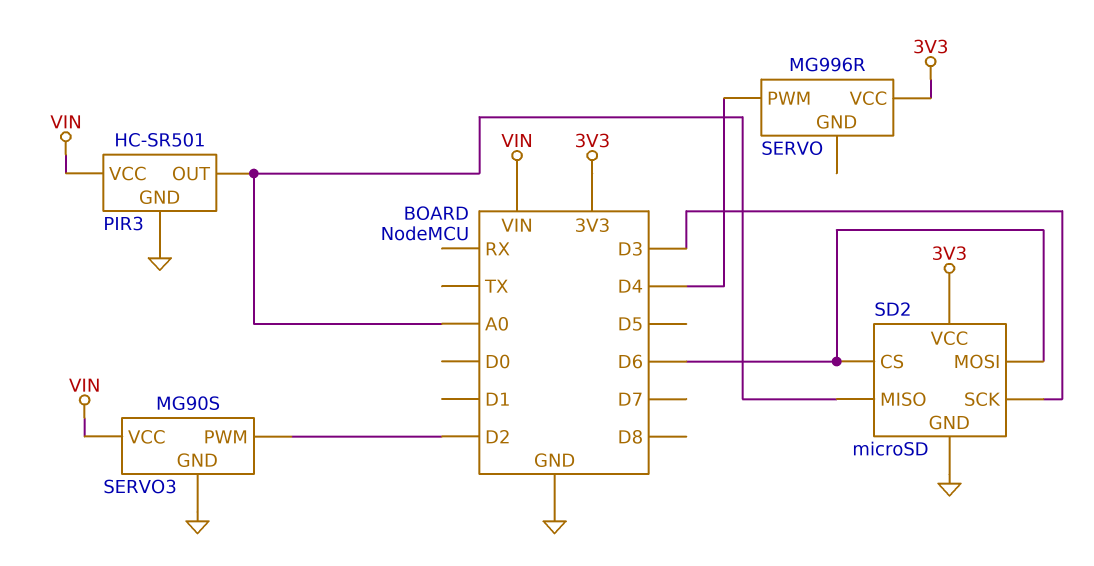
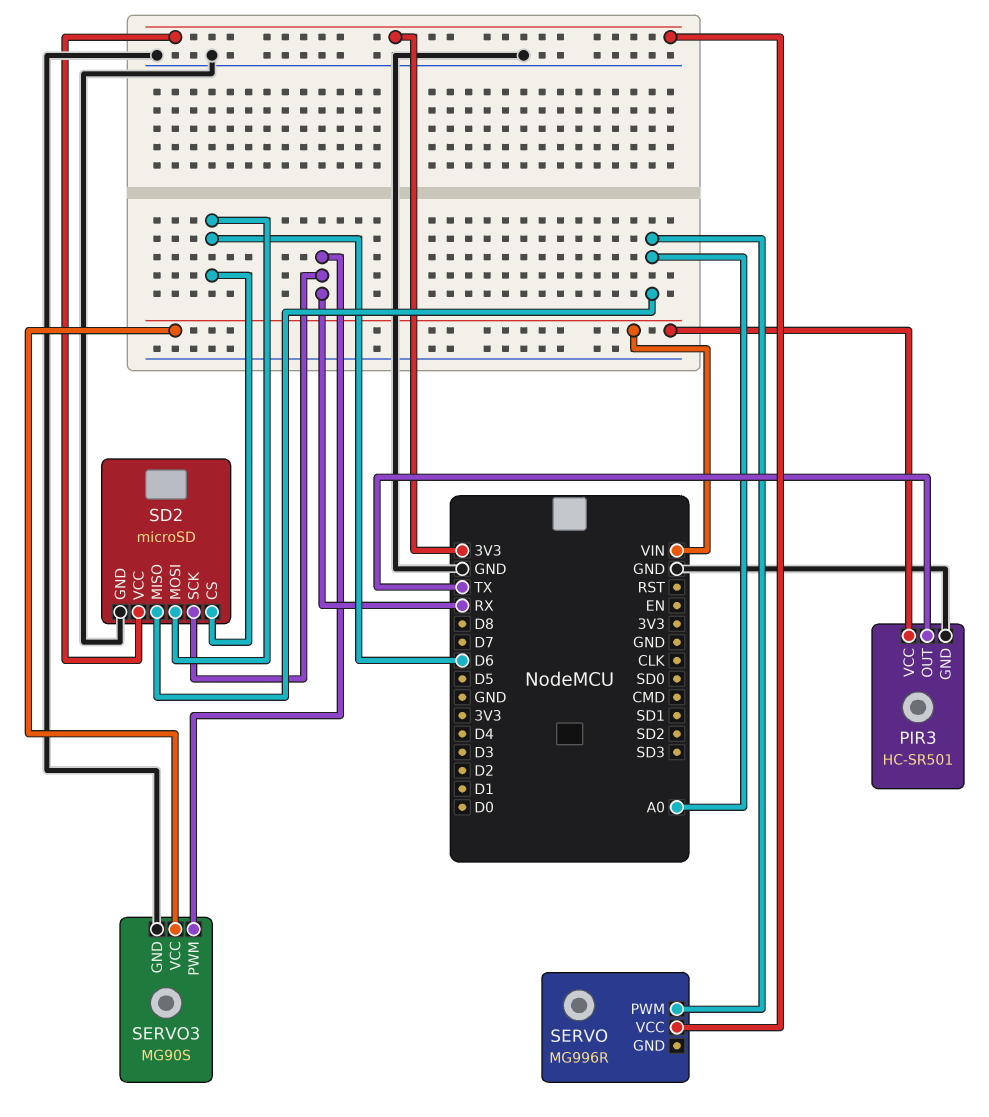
PIR3 pin OUT: A0 -> TX
SD2 pin SCK: D3 -> RX
SERVO pin PWM: D4 -> A0
SERVO3 pin PWM: D2 -> RX

